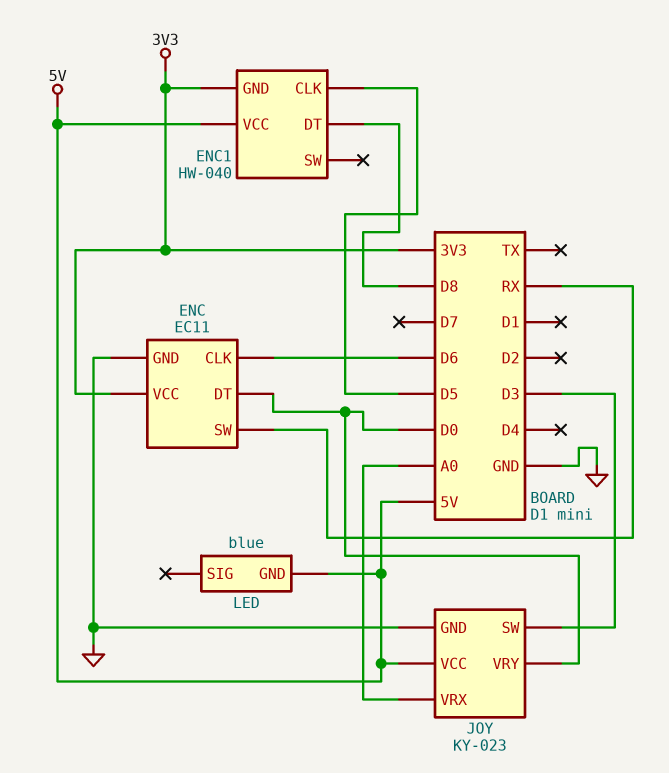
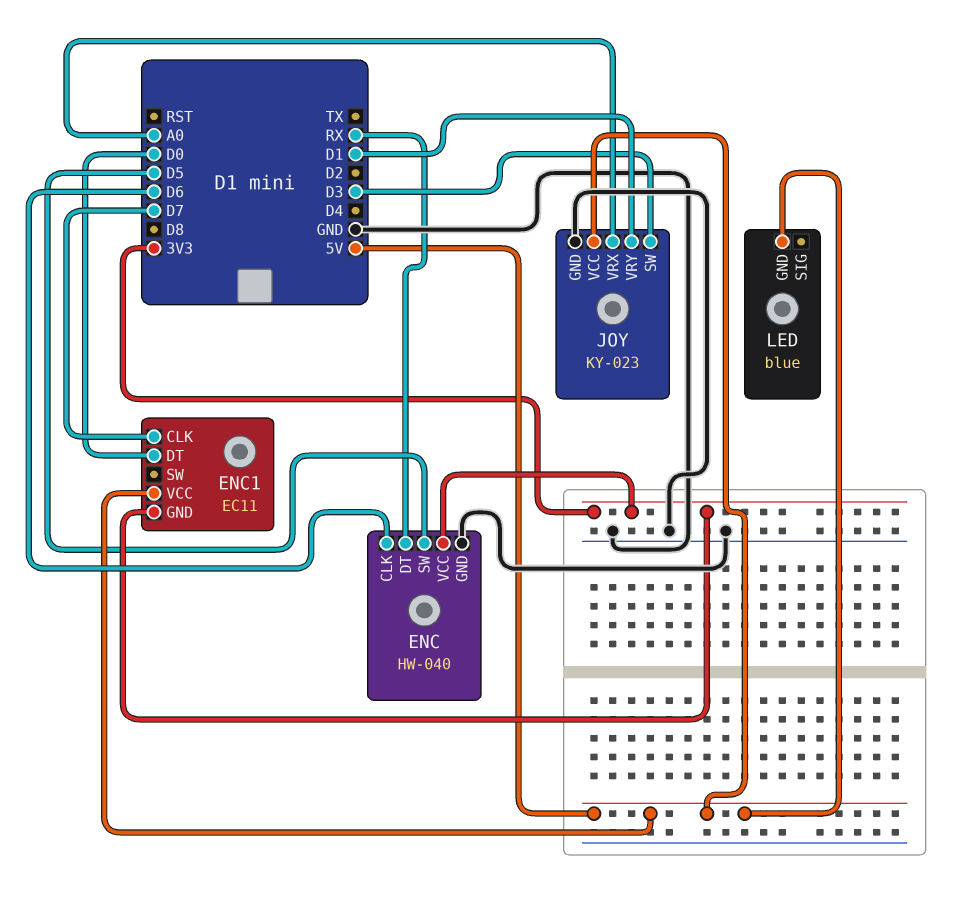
ENC: EC11 -> HW-040
ENC pin DT: D0 -> RX
ENC pin SW: RX -> D5
ENC1: HW-040 -> EC11
ENC1 pin CLK: D5 -> D7
ENC1 pin DT: D8 -> D0
JOY pin VRY: D0 -> D1

